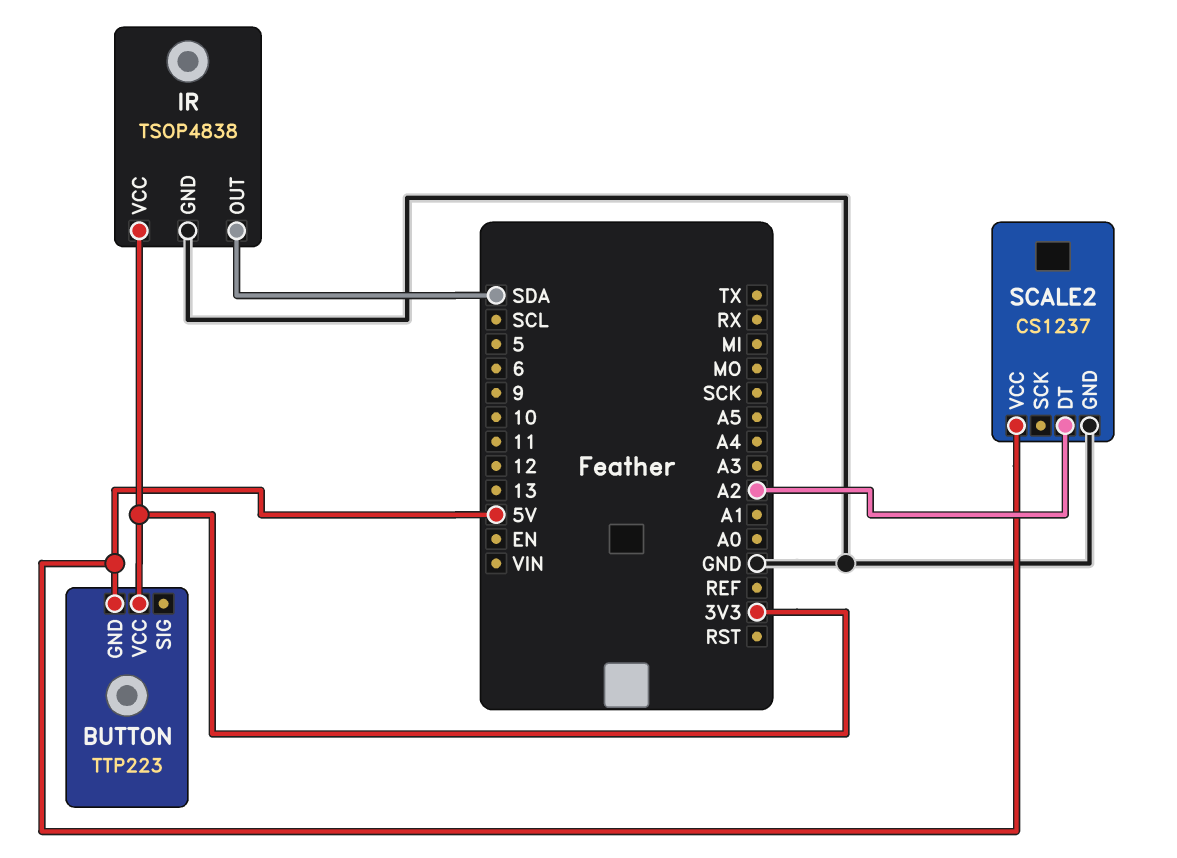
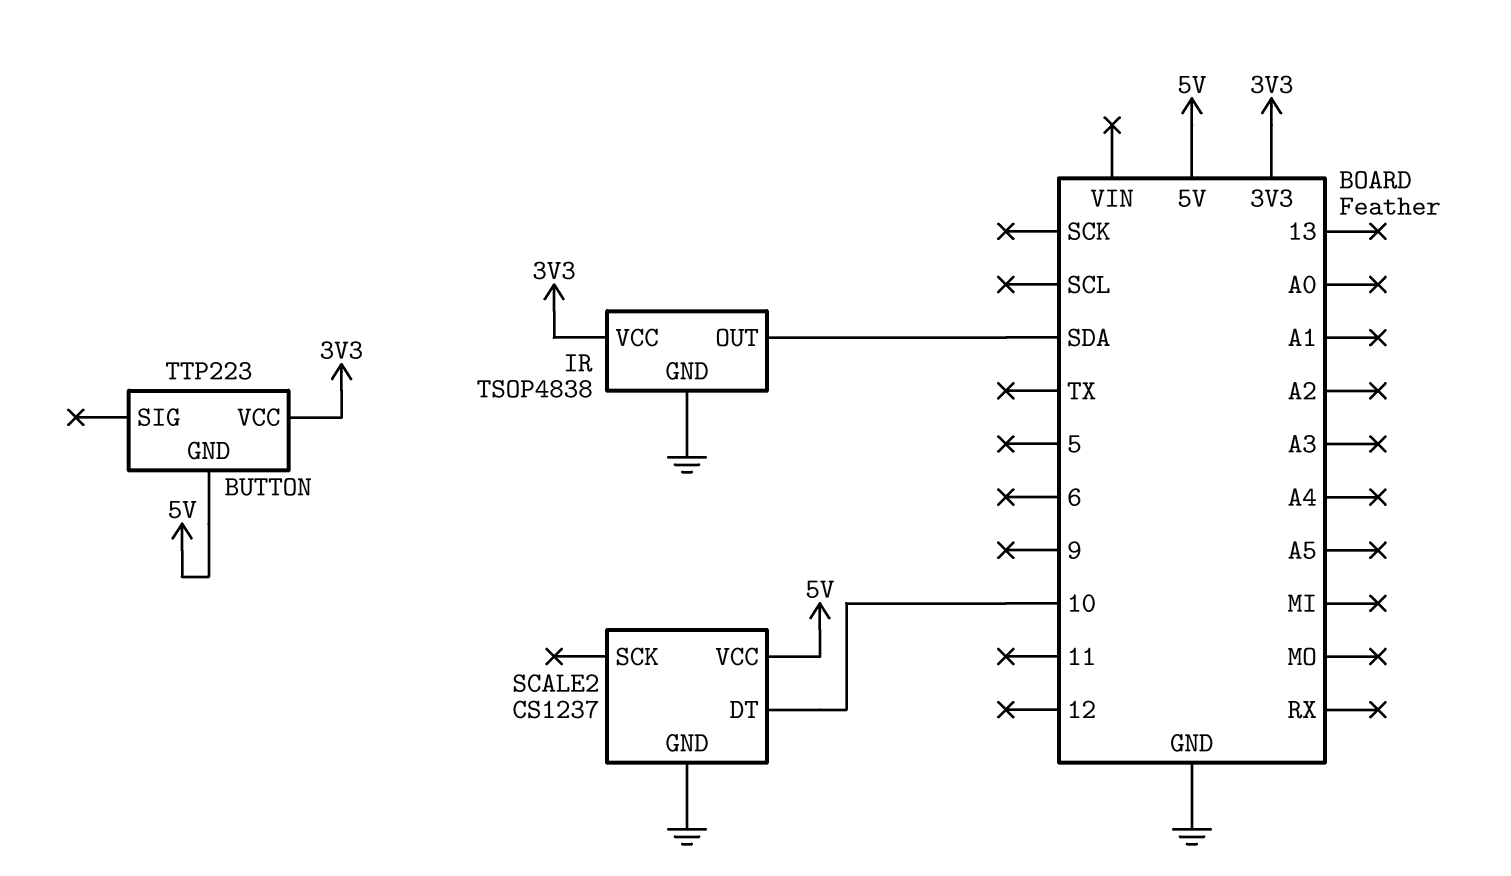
SCALE2 pin DT: A2 -> 10

